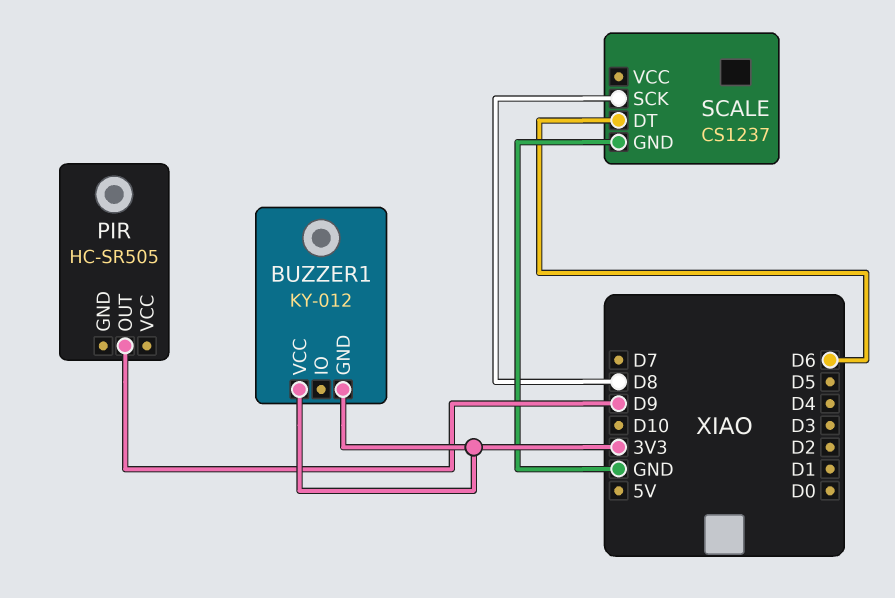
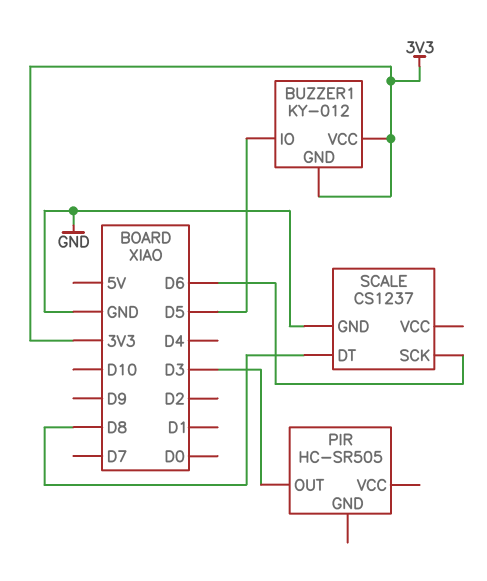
BUZZER1 pin IO: none -> D5
PIR pin OUT: D9 -> D3
SCALE pin DT: D6 -> D8
SCALE pin SCK: D8 -> D6

